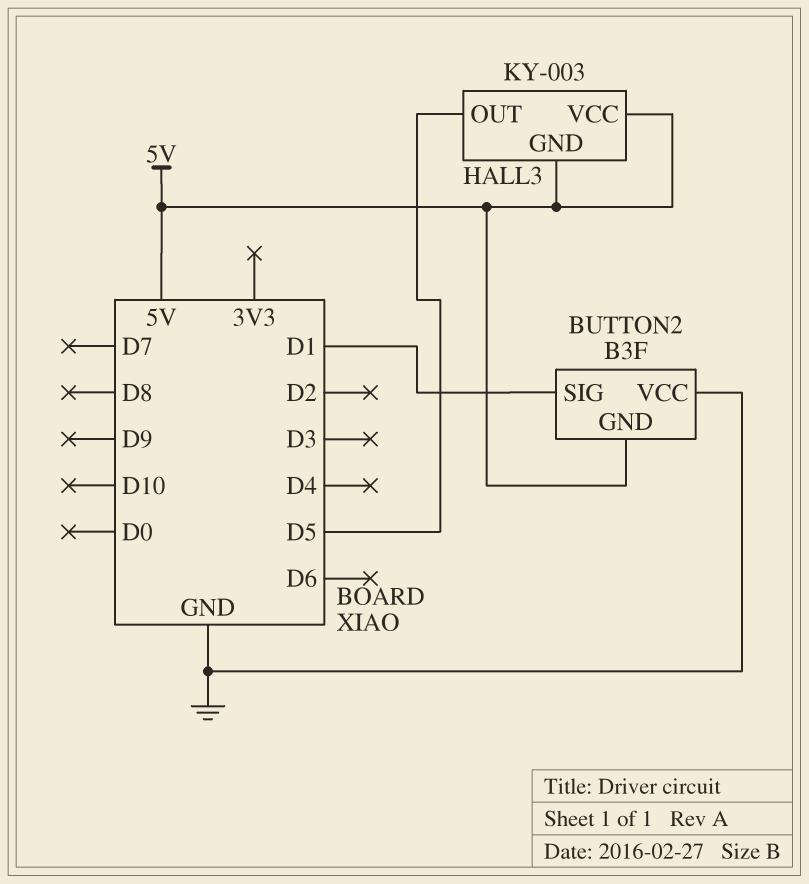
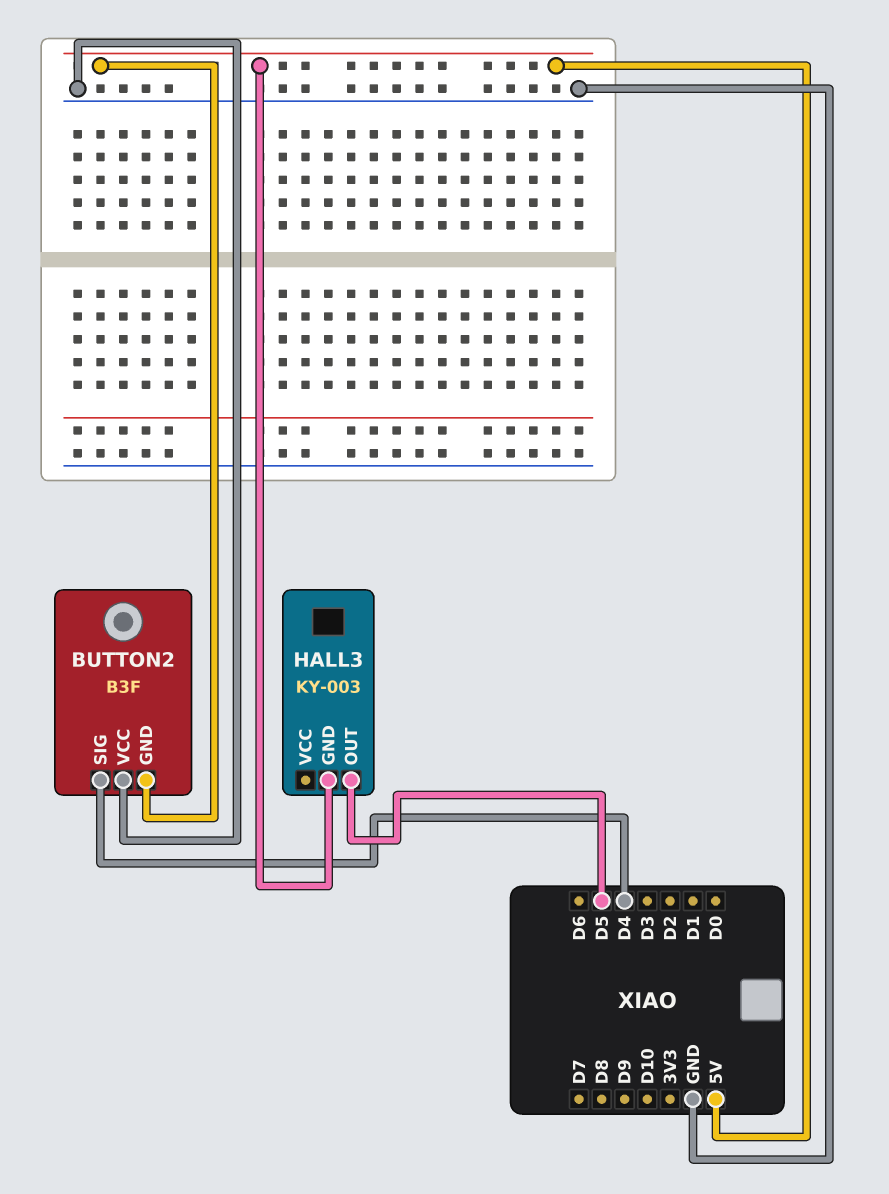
BUTTON2 pin SIG: D1 -> D4
HALL3 pin VCC: 5V -> none

